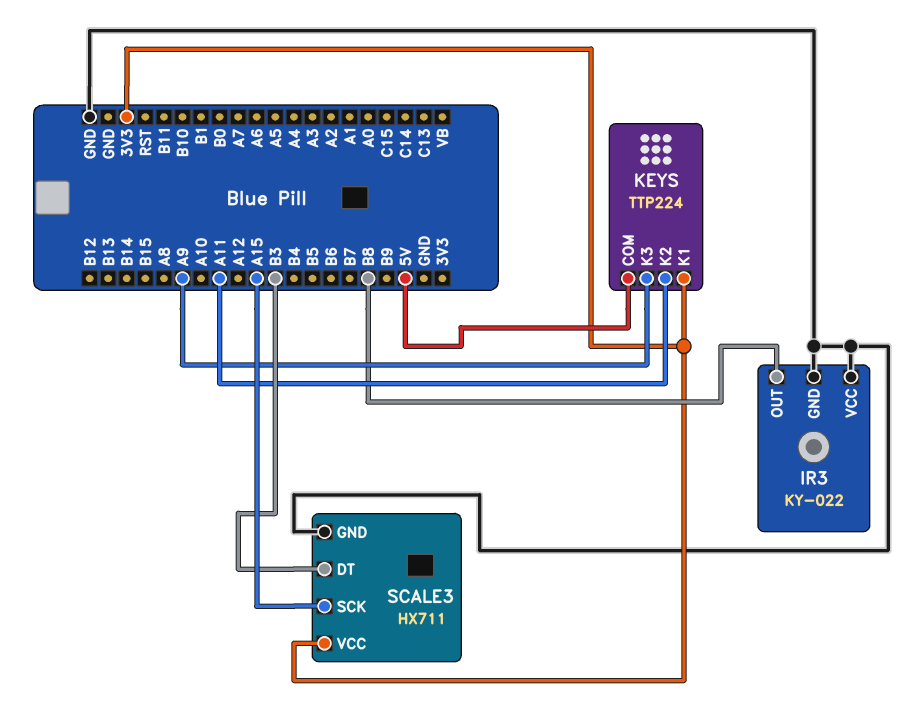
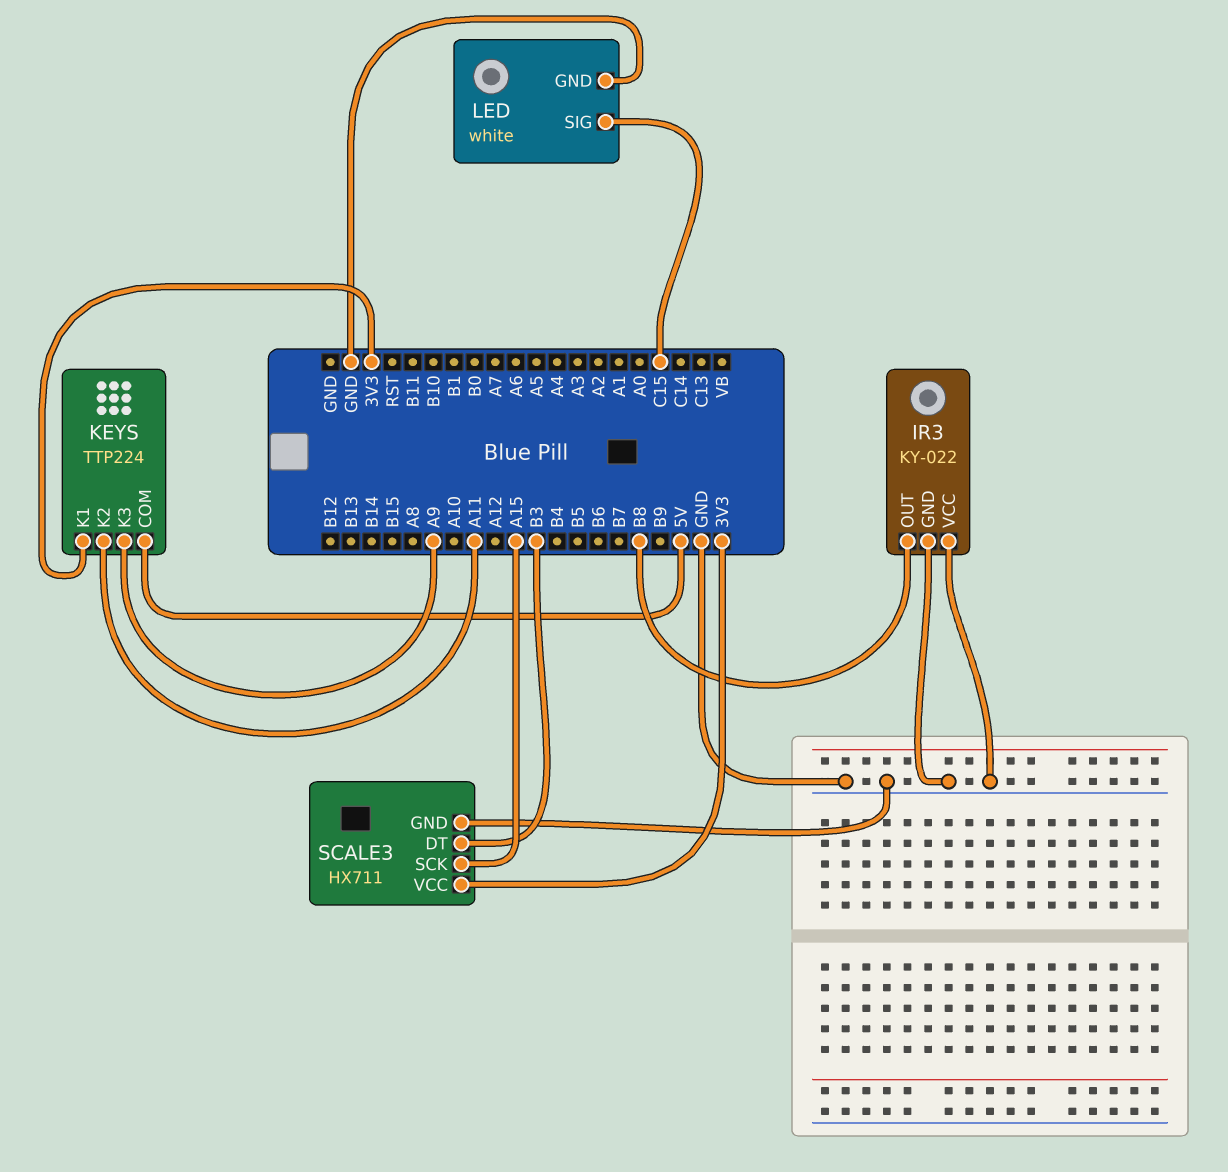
LED: none -> white
LED pin GND: none -> GND
LED pin SIG: none -> C15

